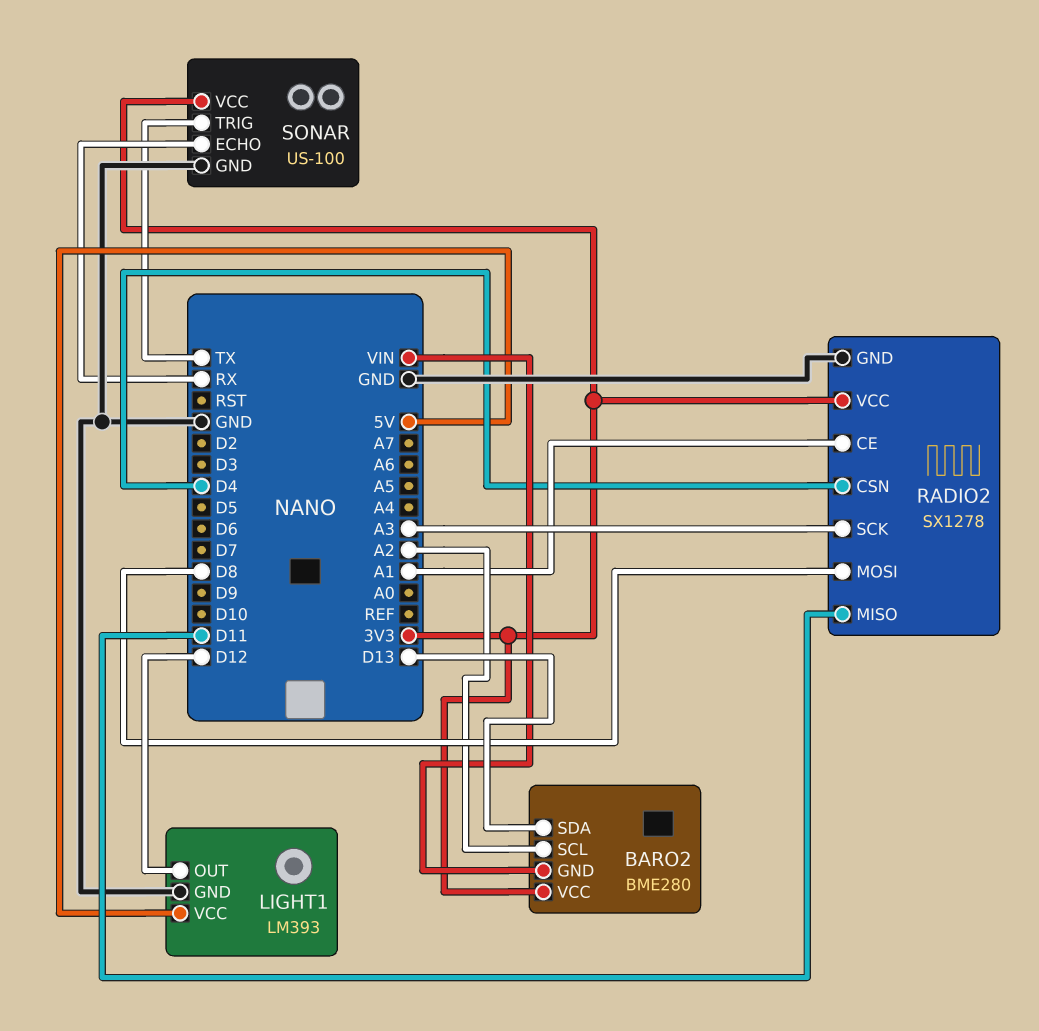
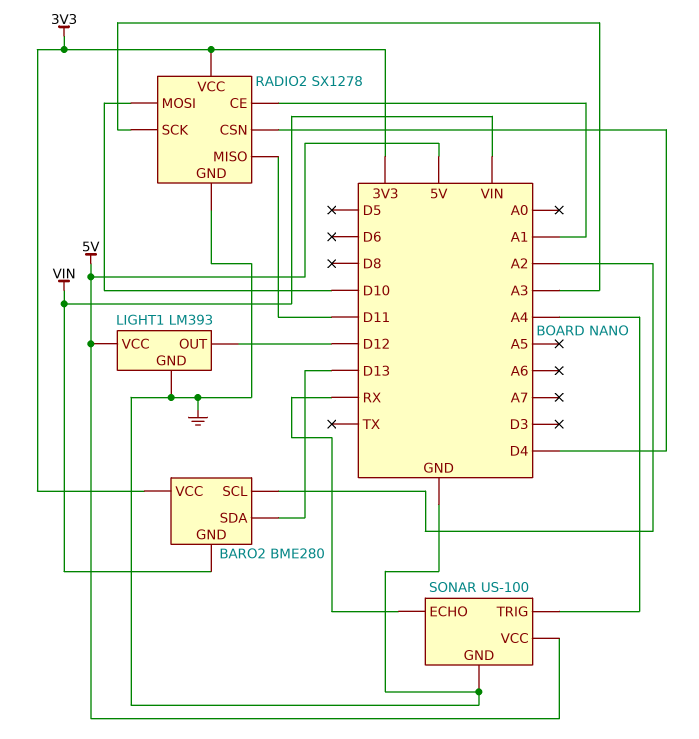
RADIO2 pin MOSI: D8 -> D10
SONAR pin TRIG: TX -> A4
SONAR pin VCC: 3V3 -> 5V

